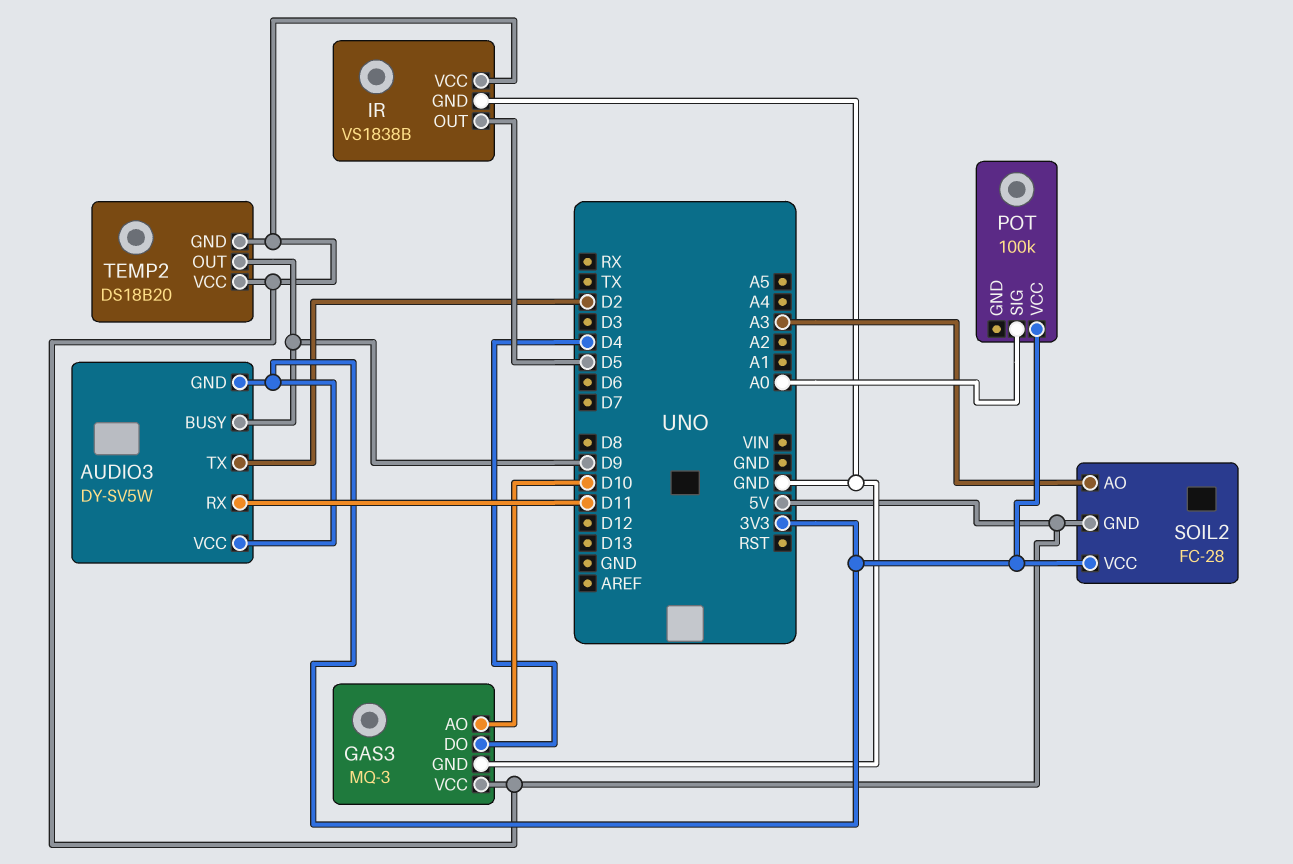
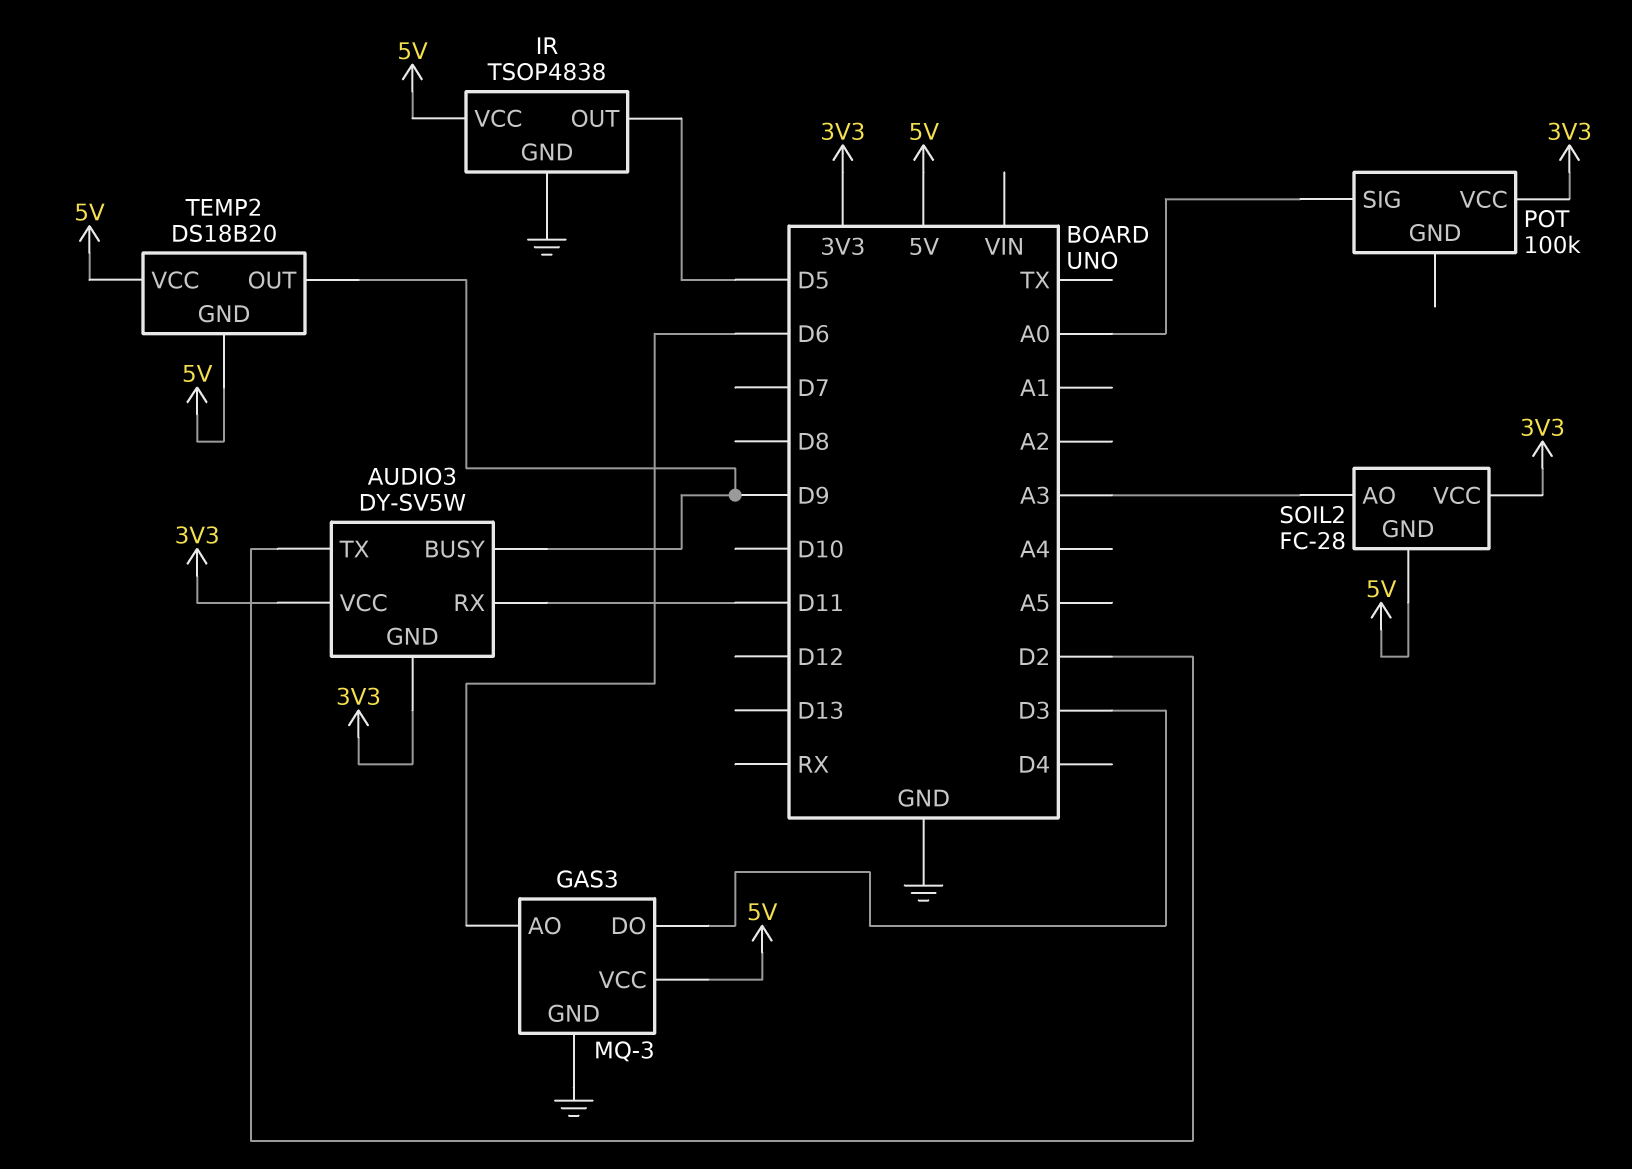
GAS3 pin AO: D10 -> D6
GAS3 pin DO: D4 -> D3
IR: VS1838B -> TSOP4838

